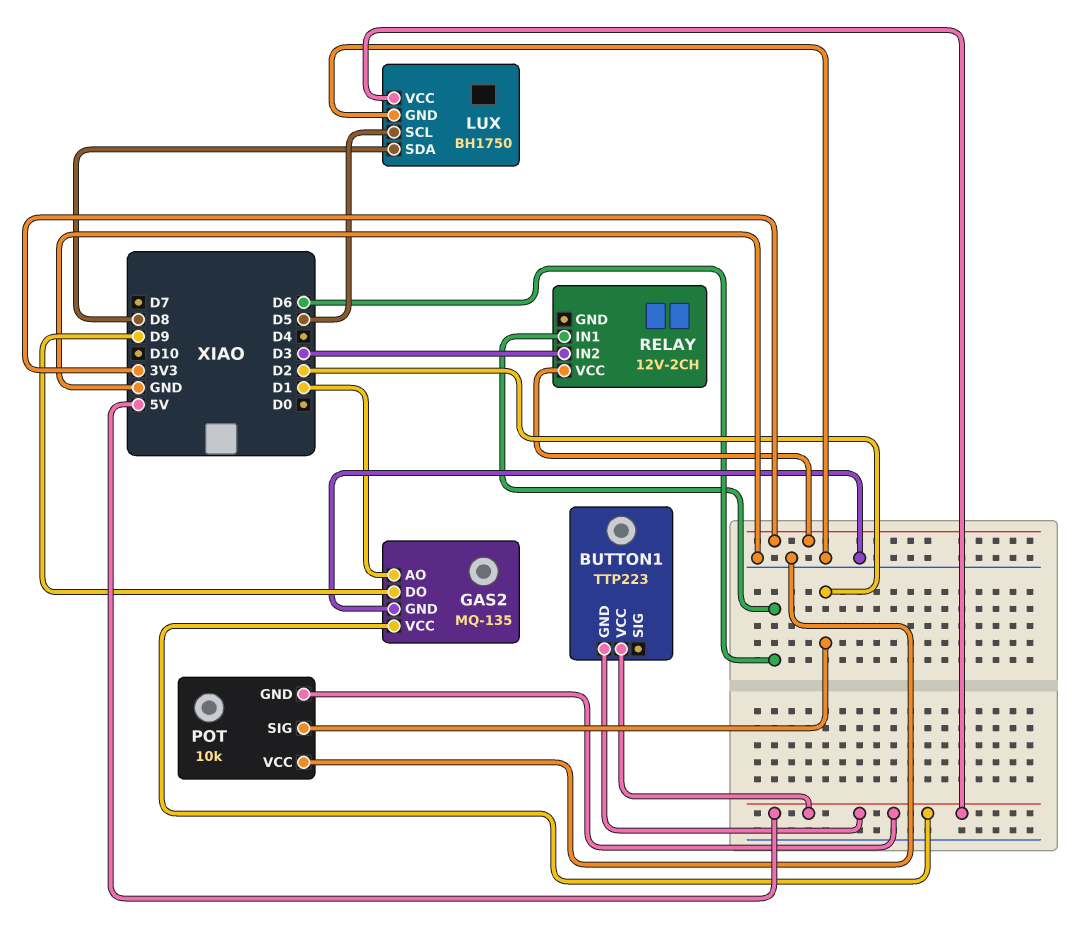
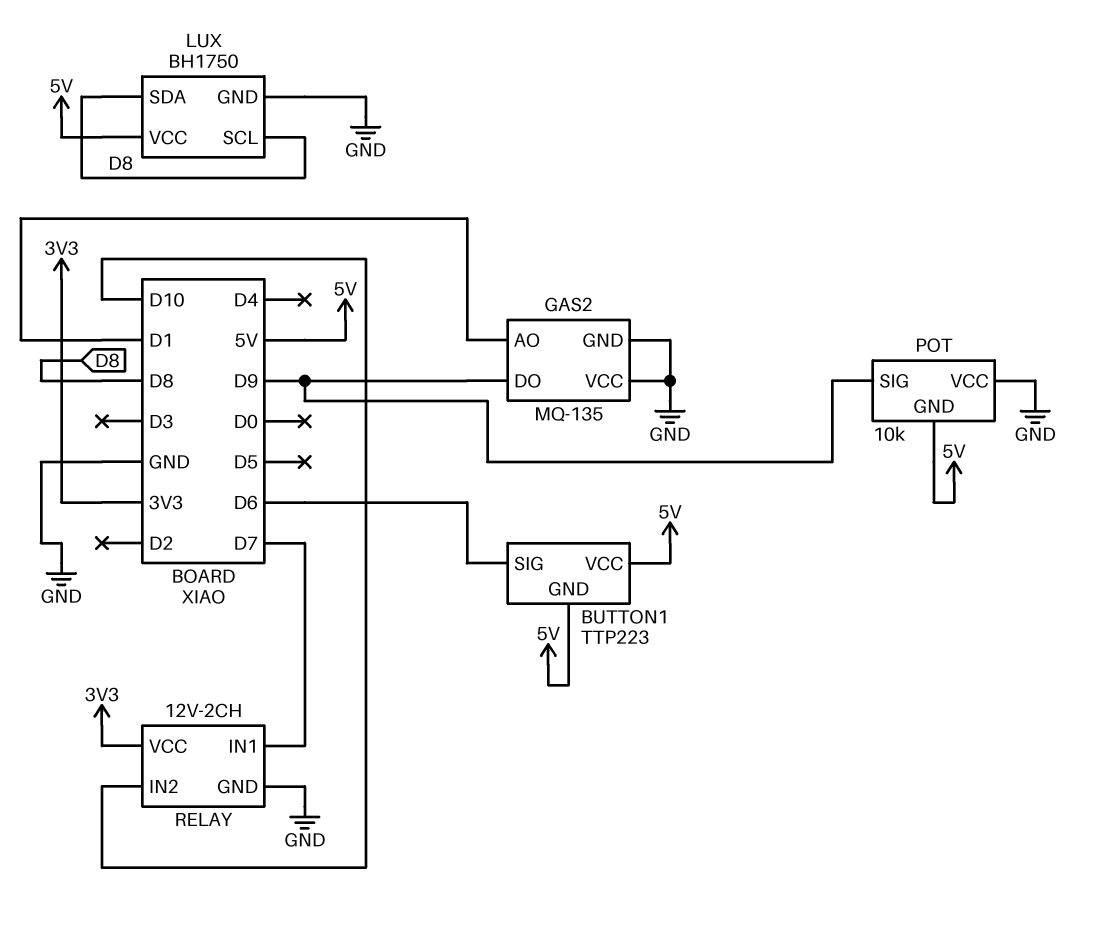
BUTTON1 pin SIG: none -> D6
GAS2 pin VCC: 5V -> GND
LUX pin SCL: D5 -> D8
POT pin SIG: D2 -> D9
RELAY pin GND: none -> GND
RELAY pin IN1: D6 -> D7
RELAY pin IN2: D3 -> D10

